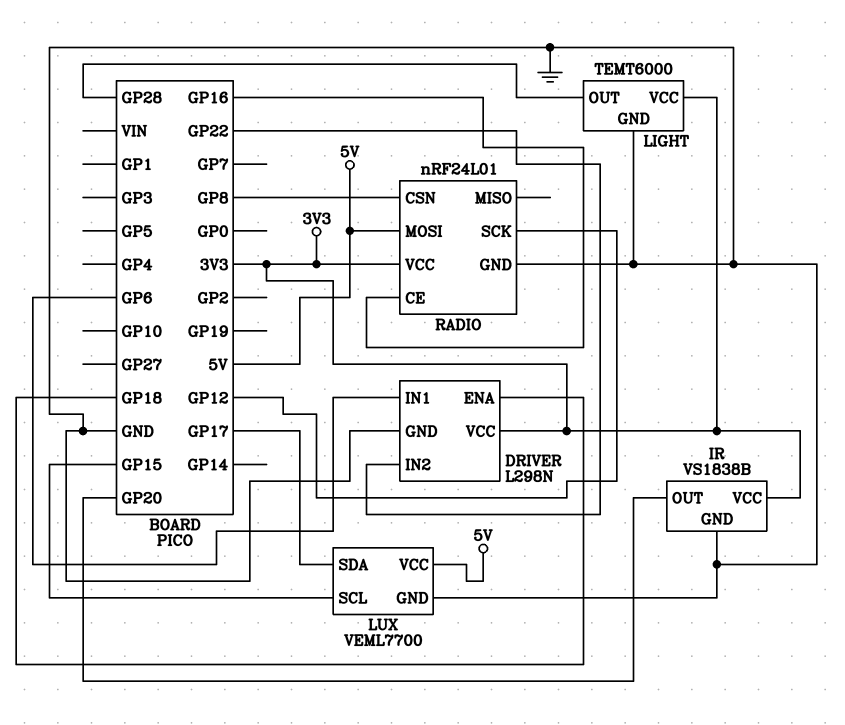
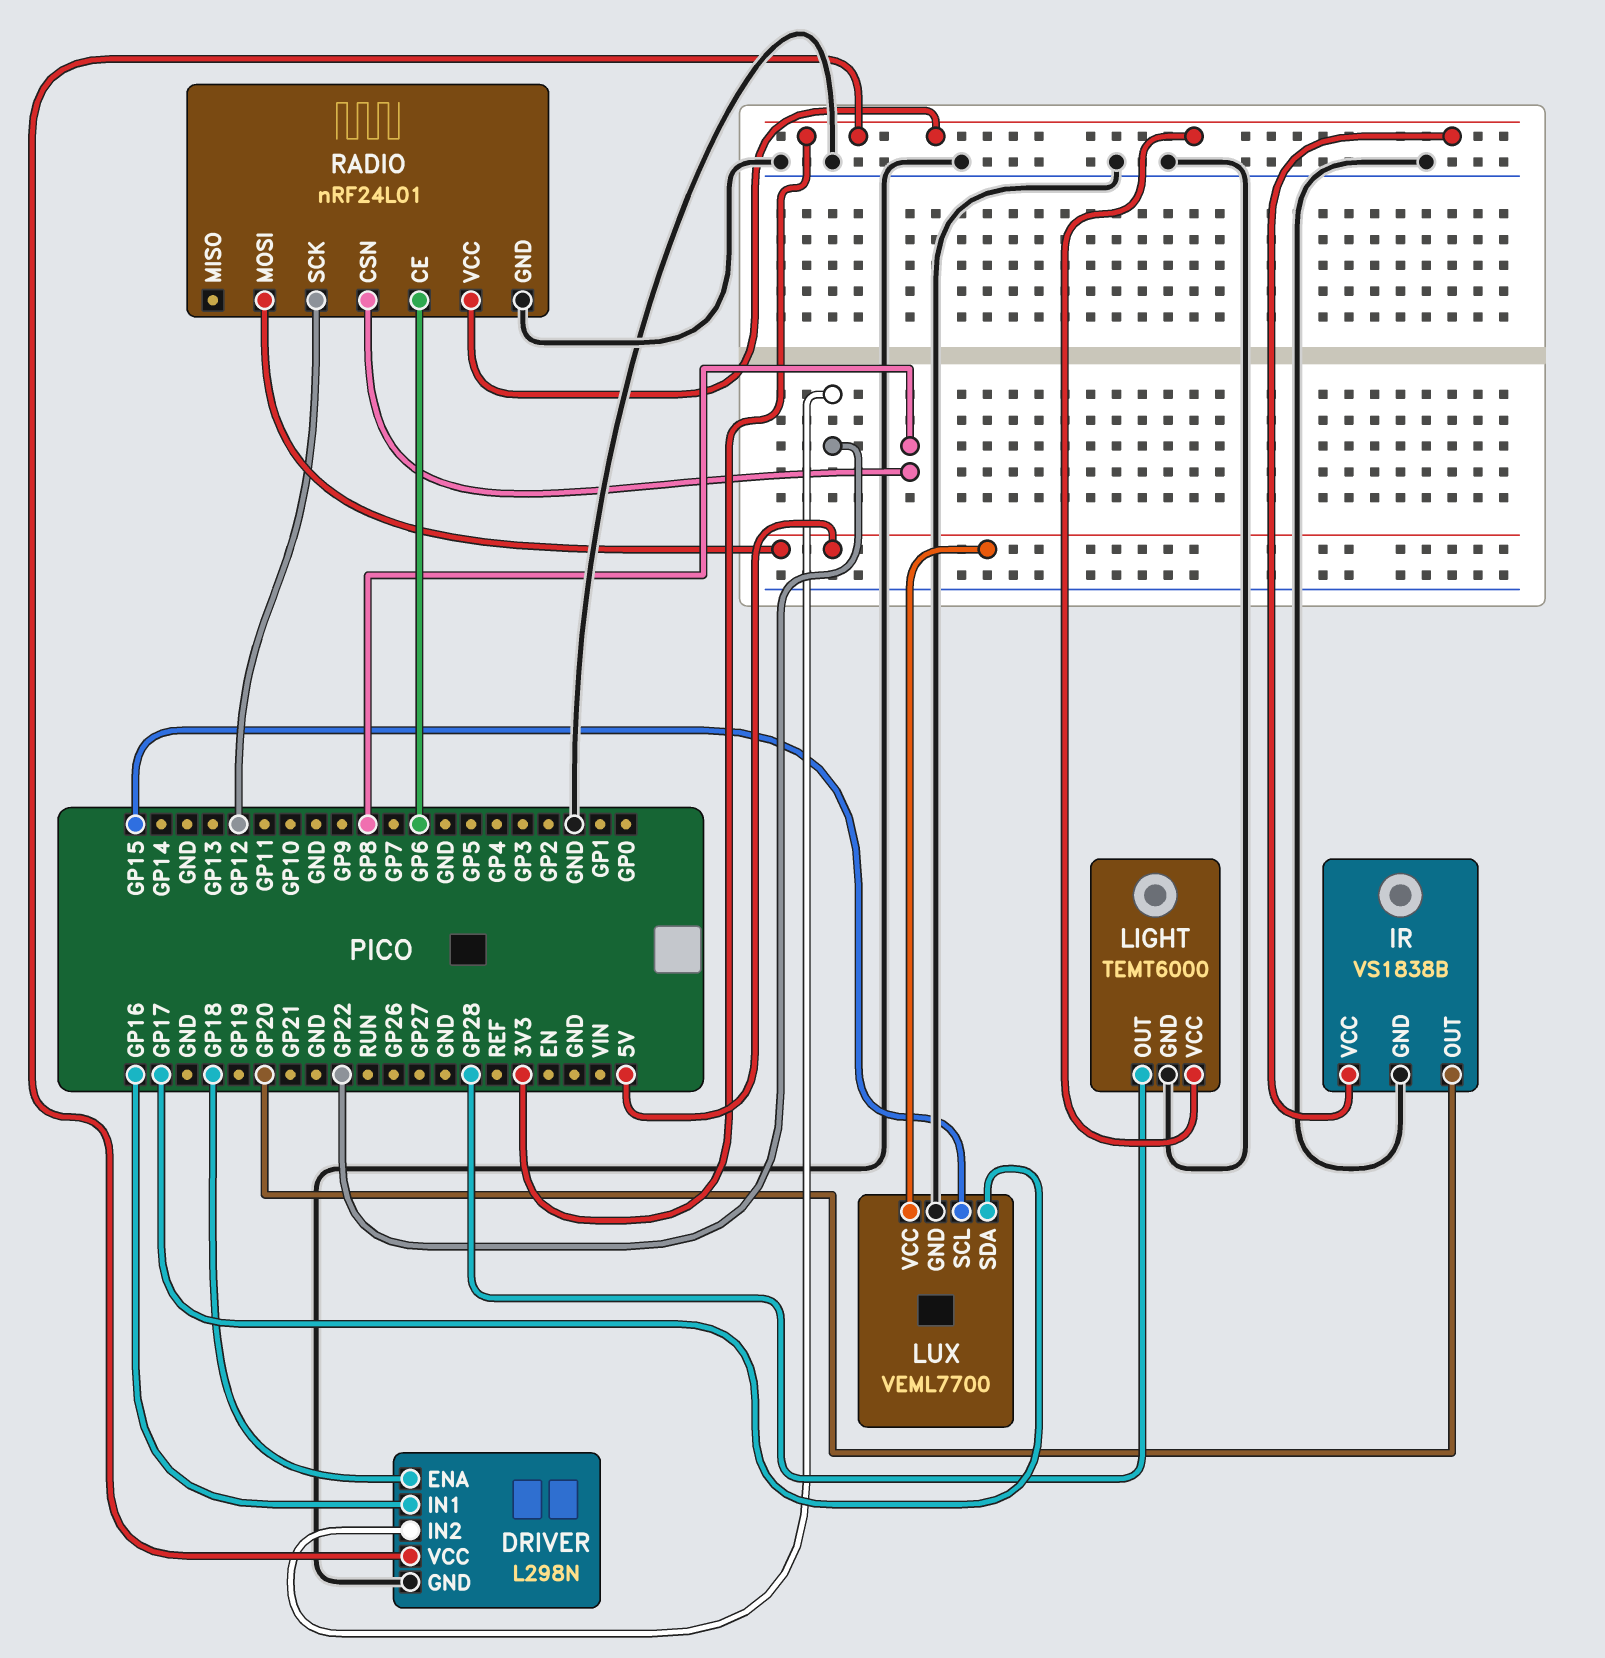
DRIVER pin IN1: GP6 -> GP16
RADIO pin CE: GP16 -> GP6

